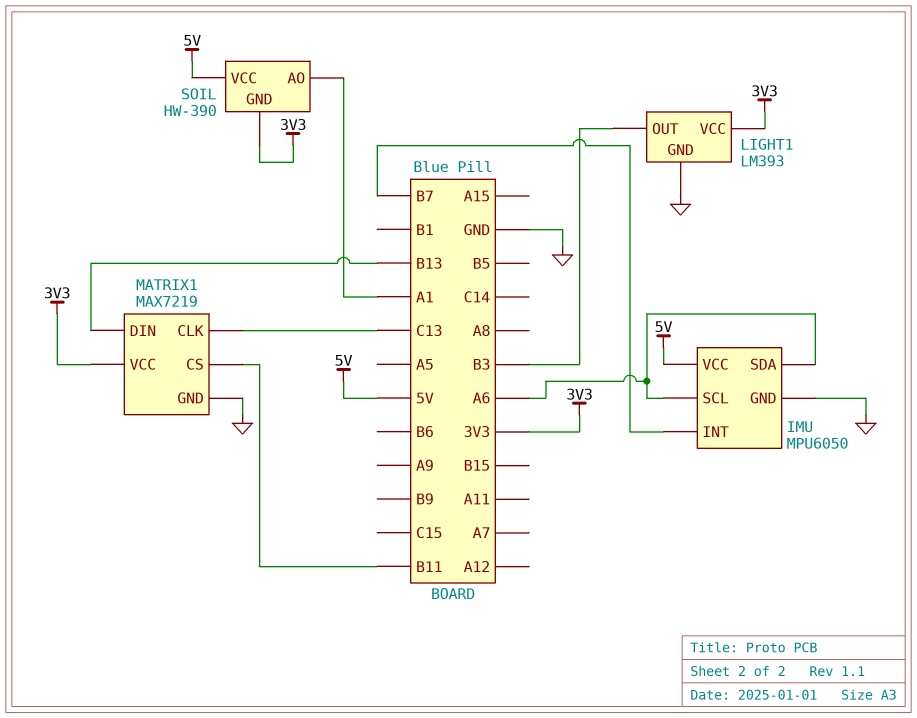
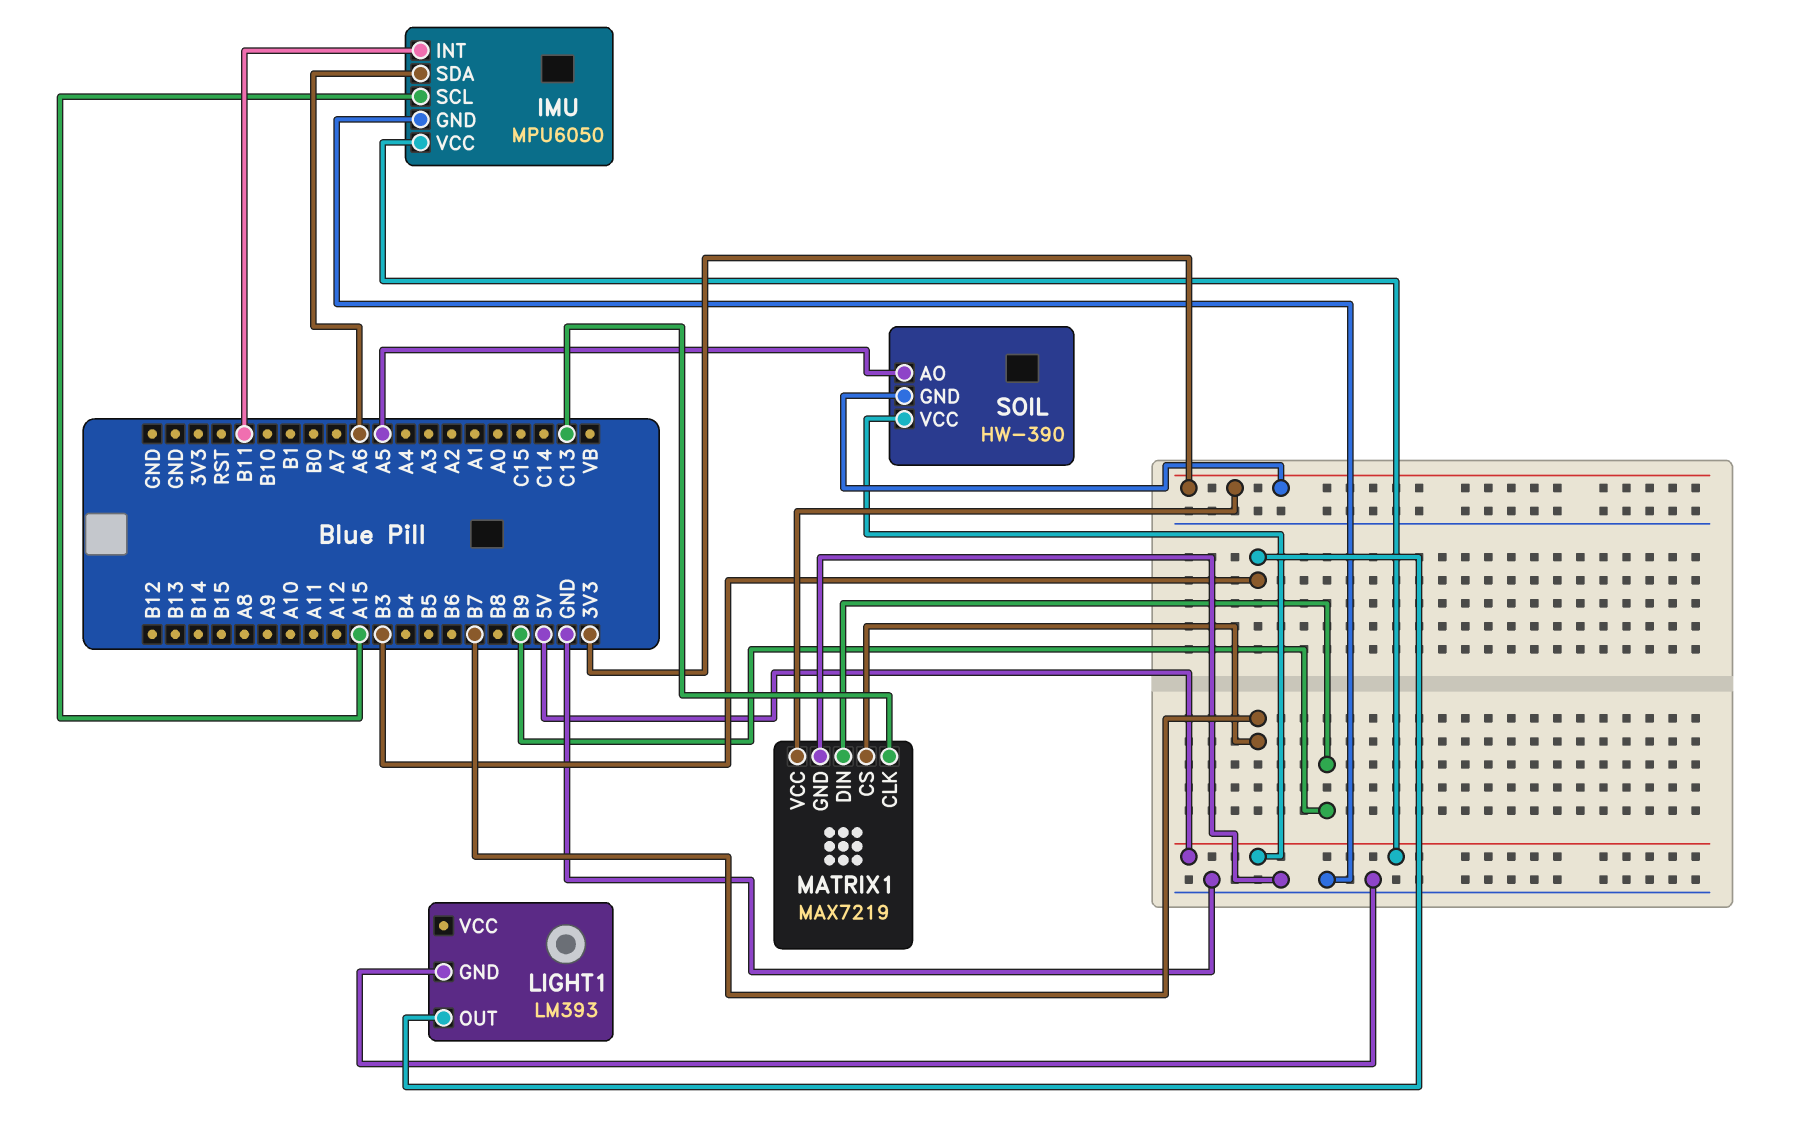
IMU pin INT: B7 -> B11
IMU pin SCL: A6 -> A15
LIGHT1 pin VCC: 3V3 -> none
MATRIX1 pin CS: B11 -> B7
MATRIX1 pin DIN: B13 -> B9
SOIL pin AO: A1 -> A5

